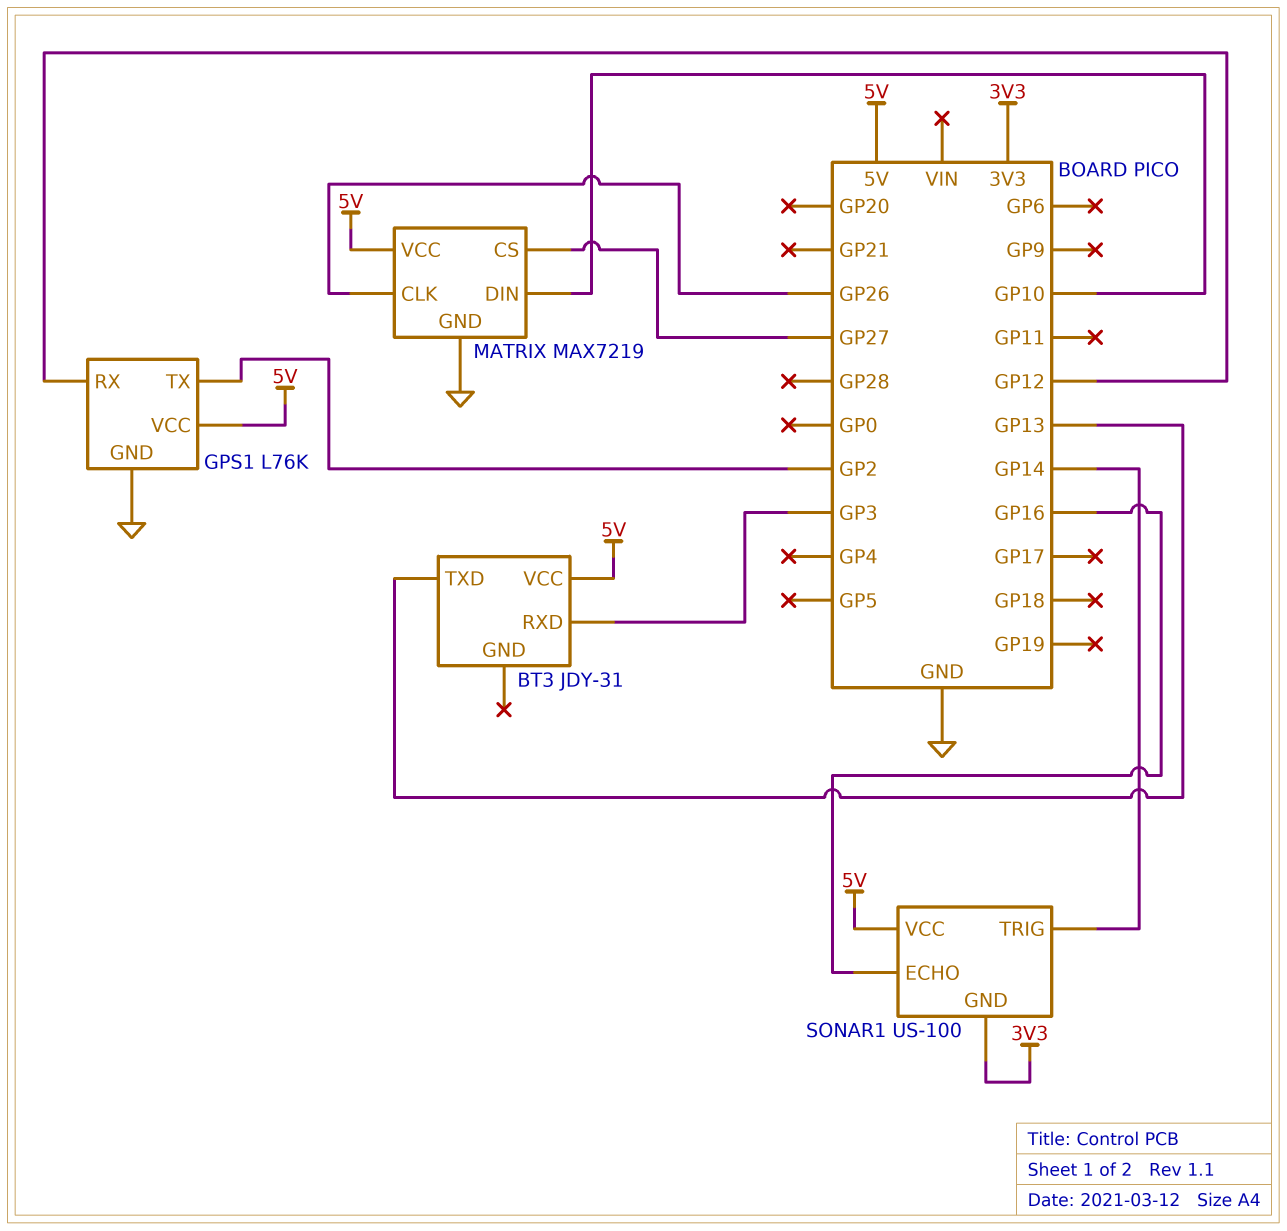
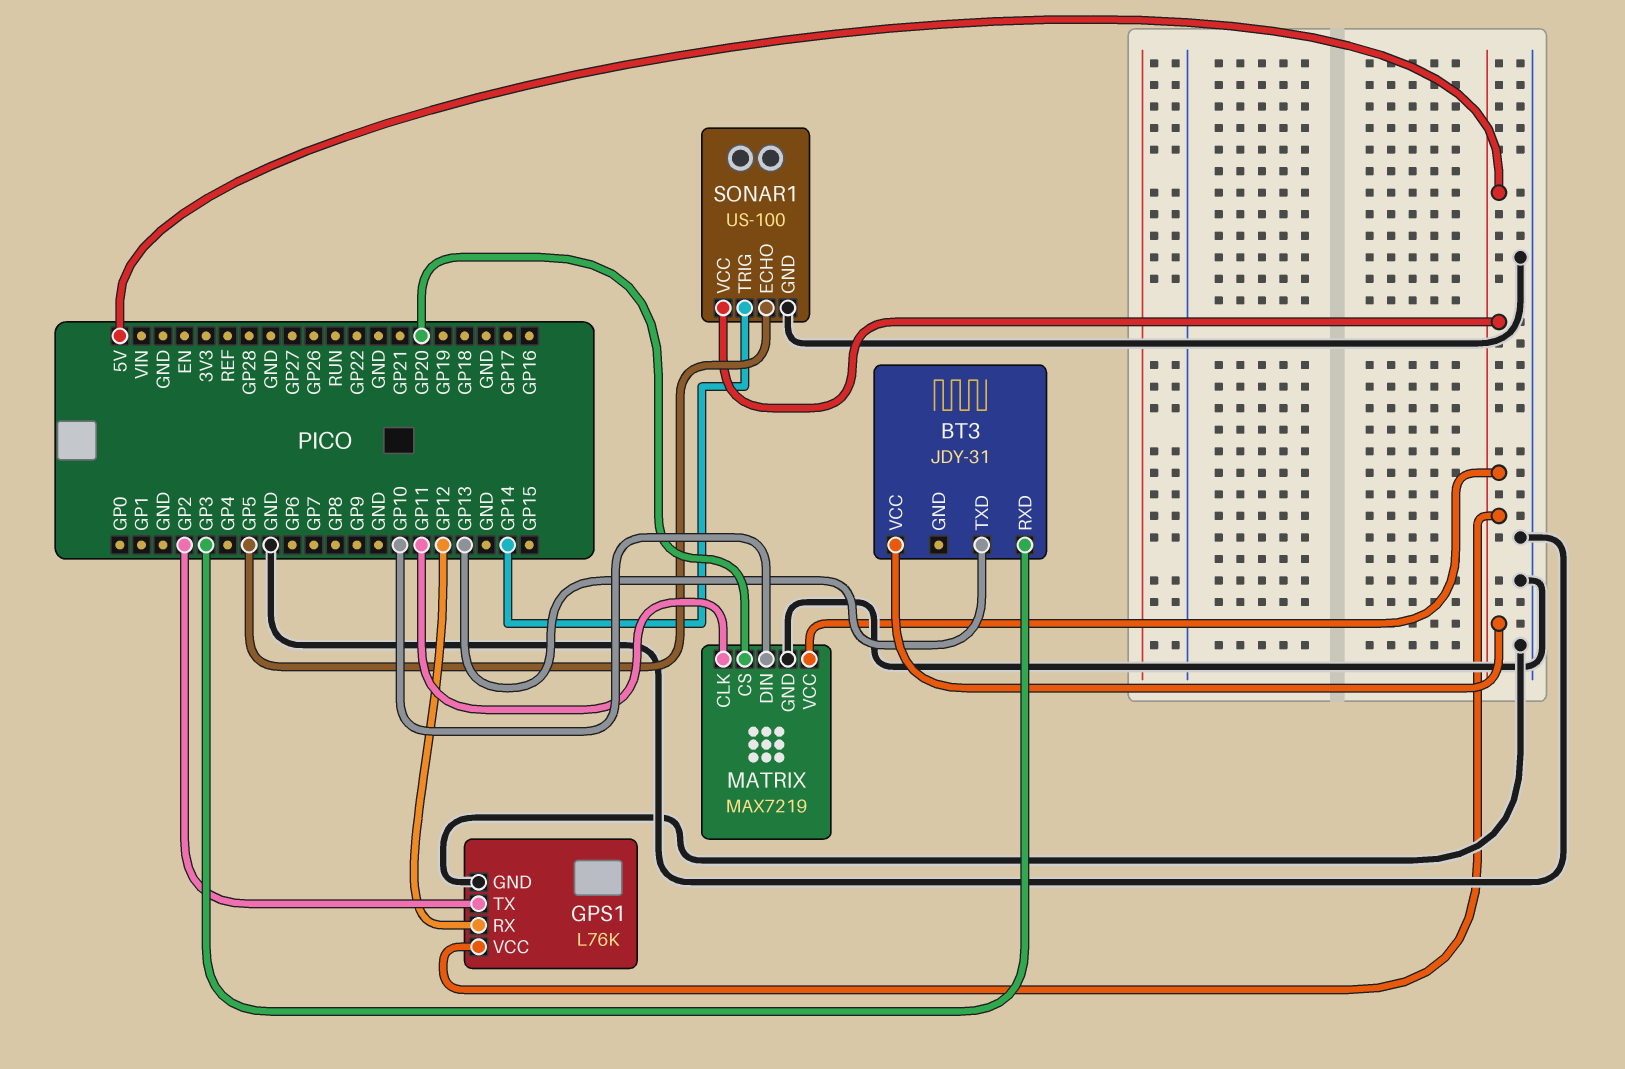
MATRIX pin CLK: GP26 -> GP11
MATRIX pin CS: GP27 -> GP20
SONAR1 pin ECHO: GP16 -> GP5
SONAR1 pin GND: 3V3 -> GND

